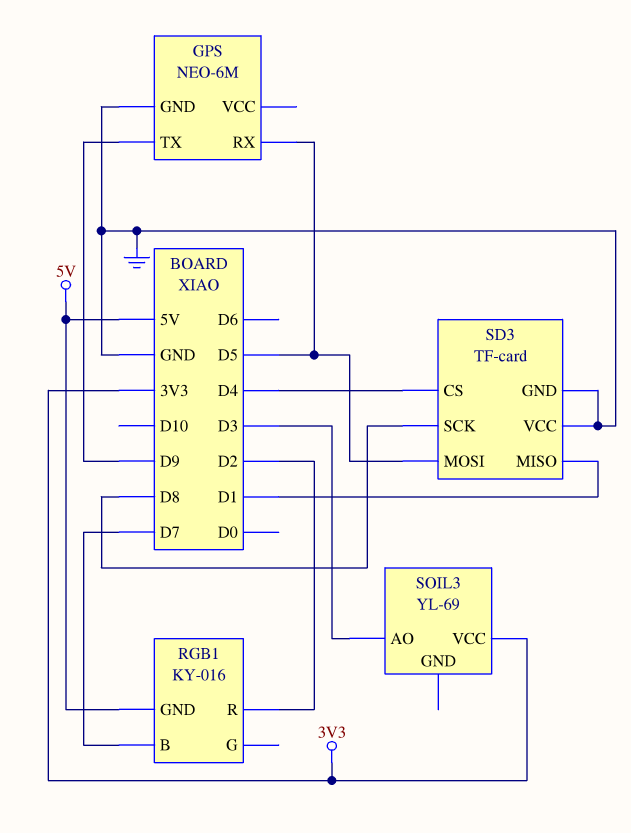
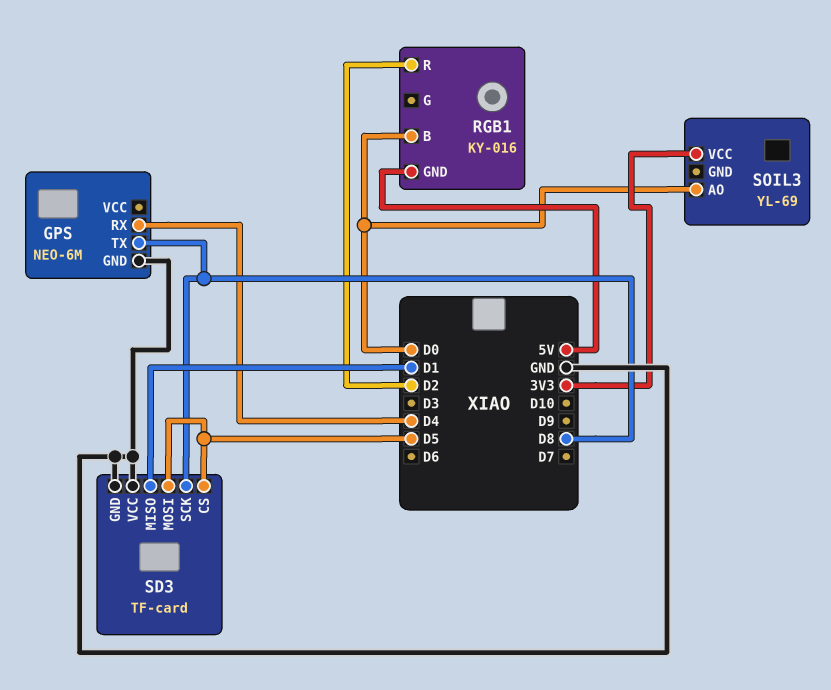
GPS pin RX: D5 -> D4
GPS pin TX: D9 -> D8
RGB1 pin B: D7 -> D0
SD3 pin CS: D4 -> D5
SOIL3 pin AO: D3 -> D0

